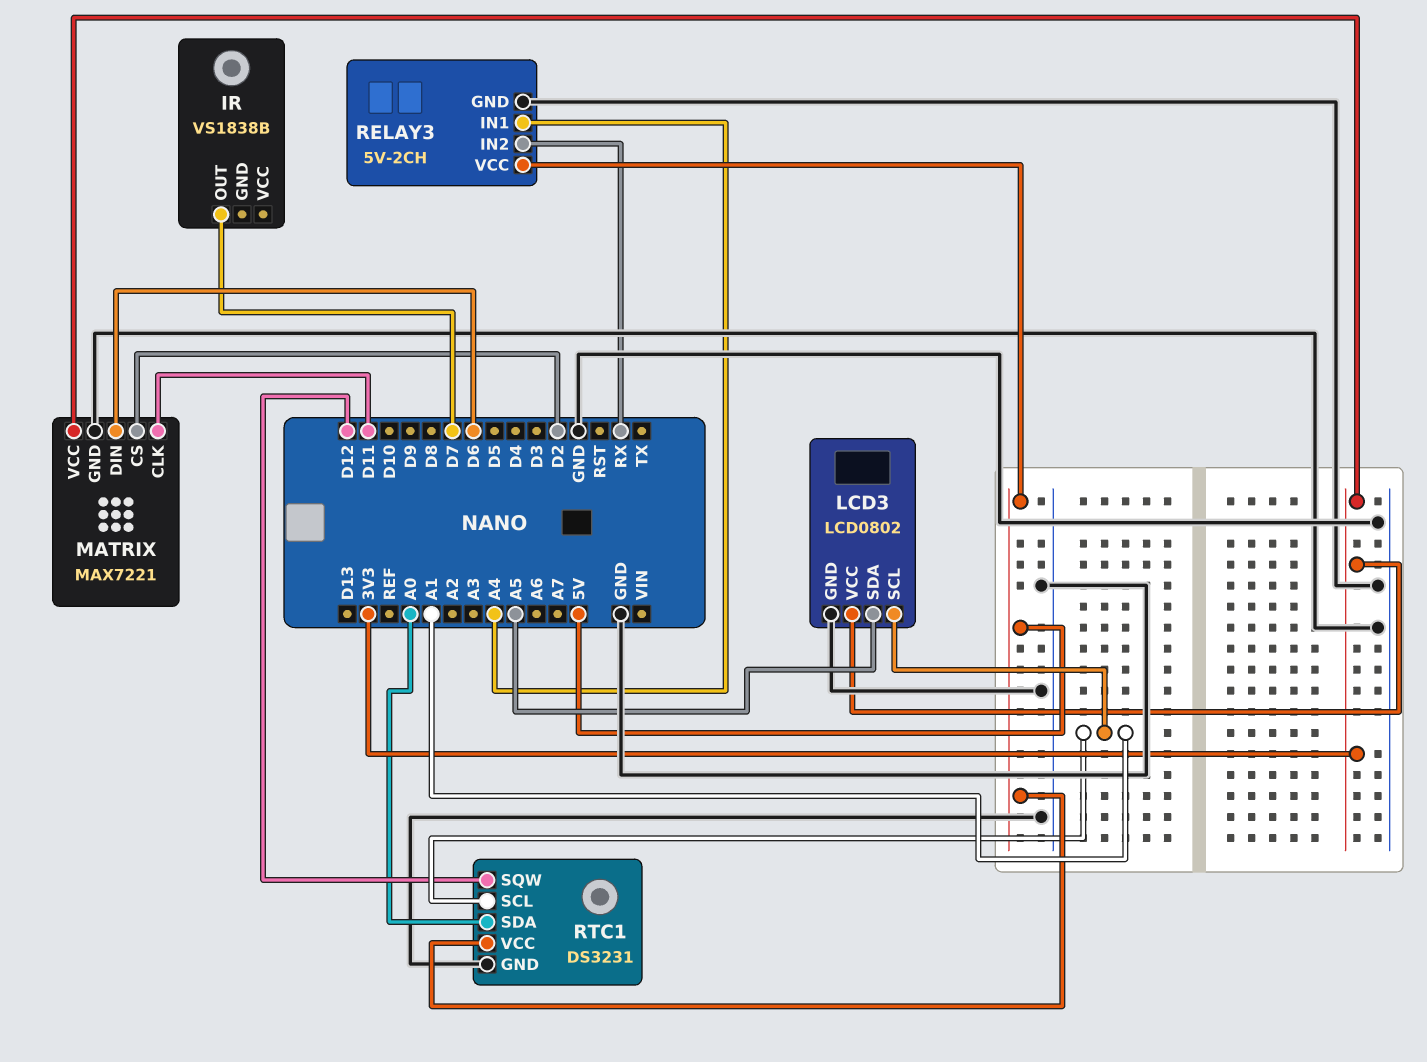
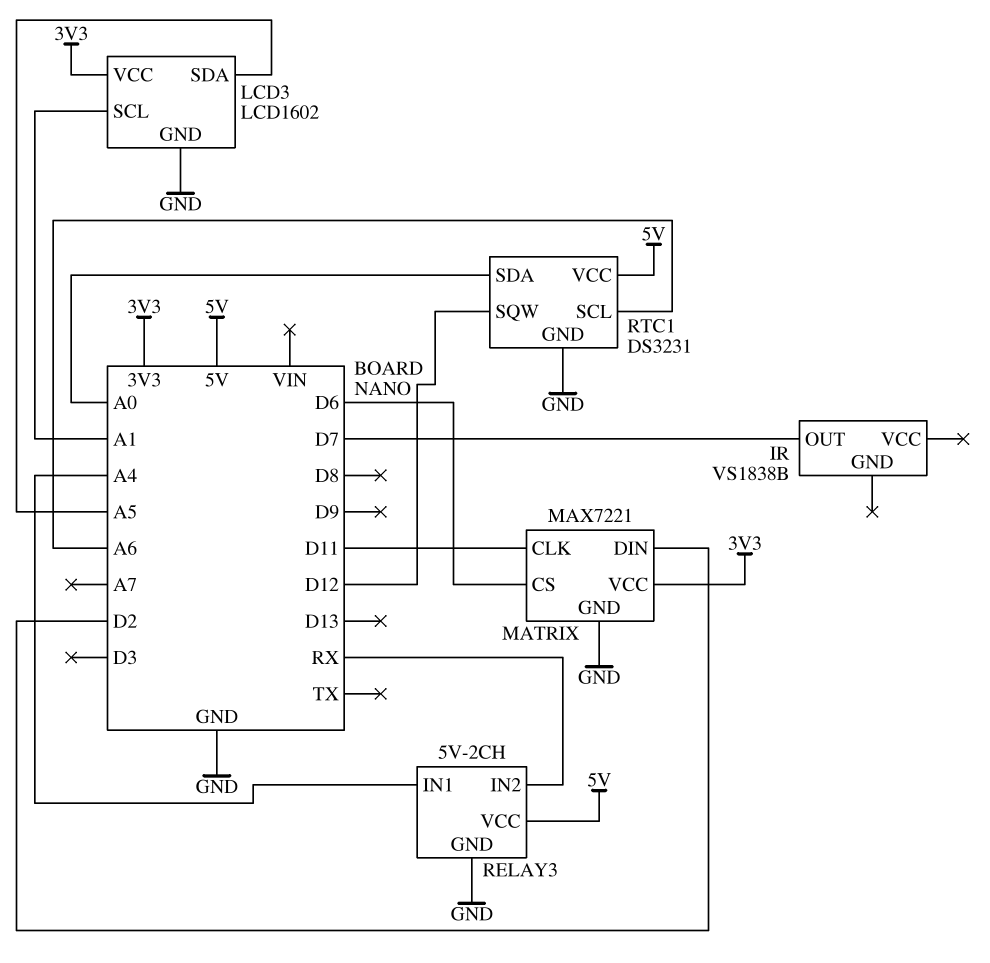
LCD3: LCD0802 -> LCD1602
MATRIX pin CS: D2 -> D6
MATRIX pin DIN: D6 -> D2
RTC1 pin SCL: A1 -> A6

